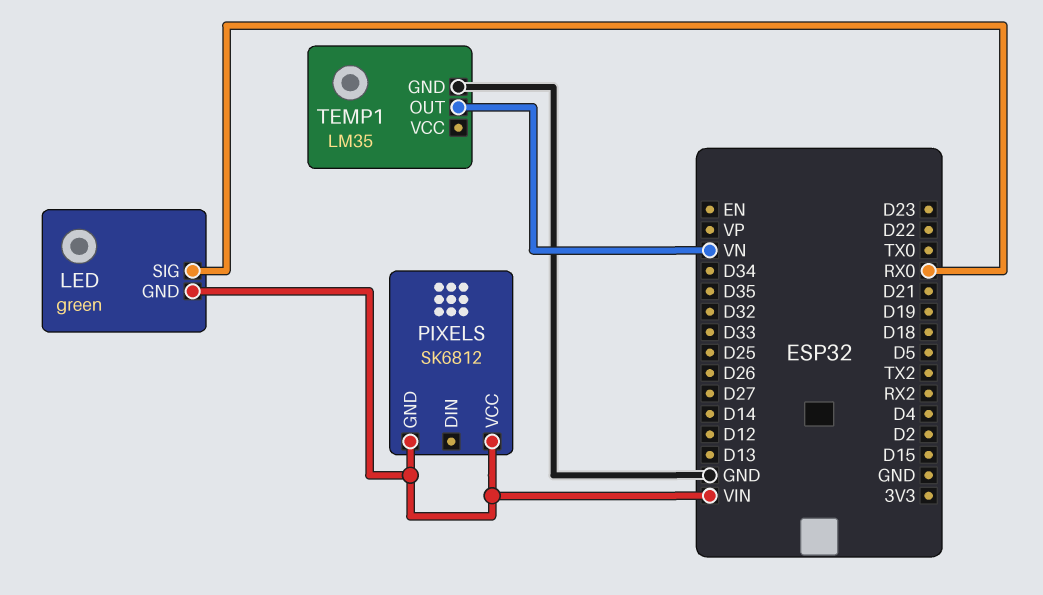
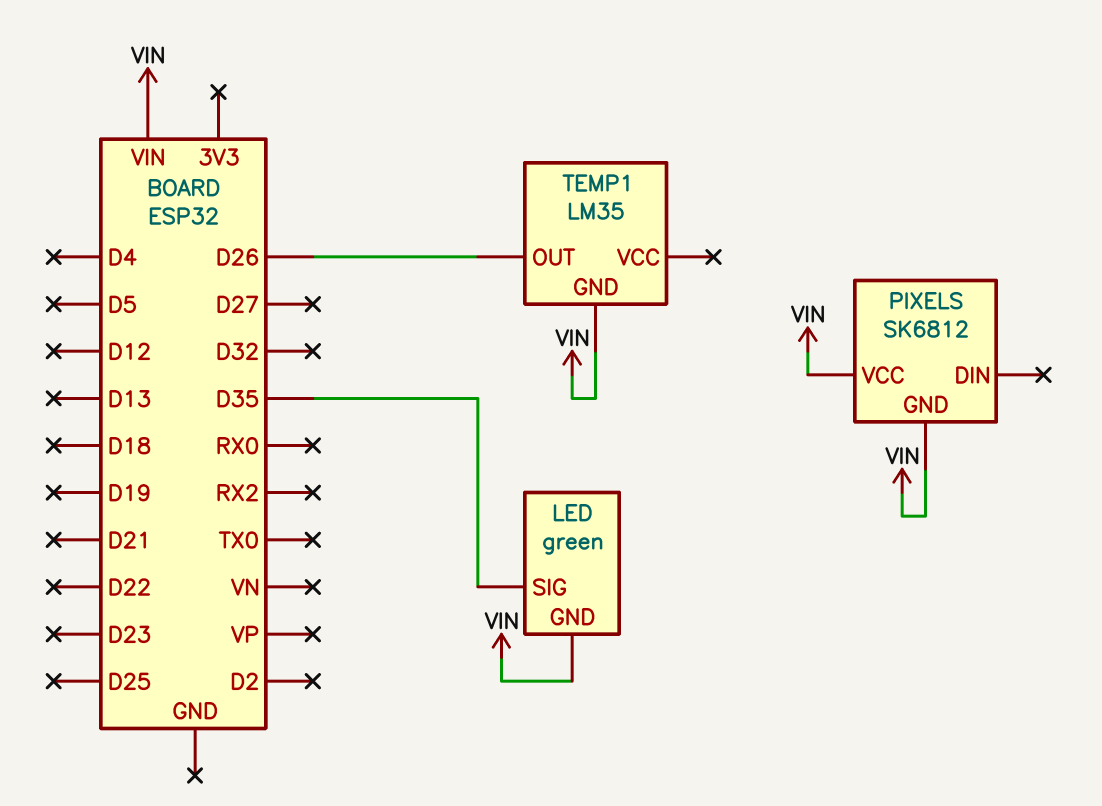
LED pin SIG: RX0 -> D35
TEMP1 pin GND: GND -> VIN
TEMP1 pin OUT: VN -> D26

